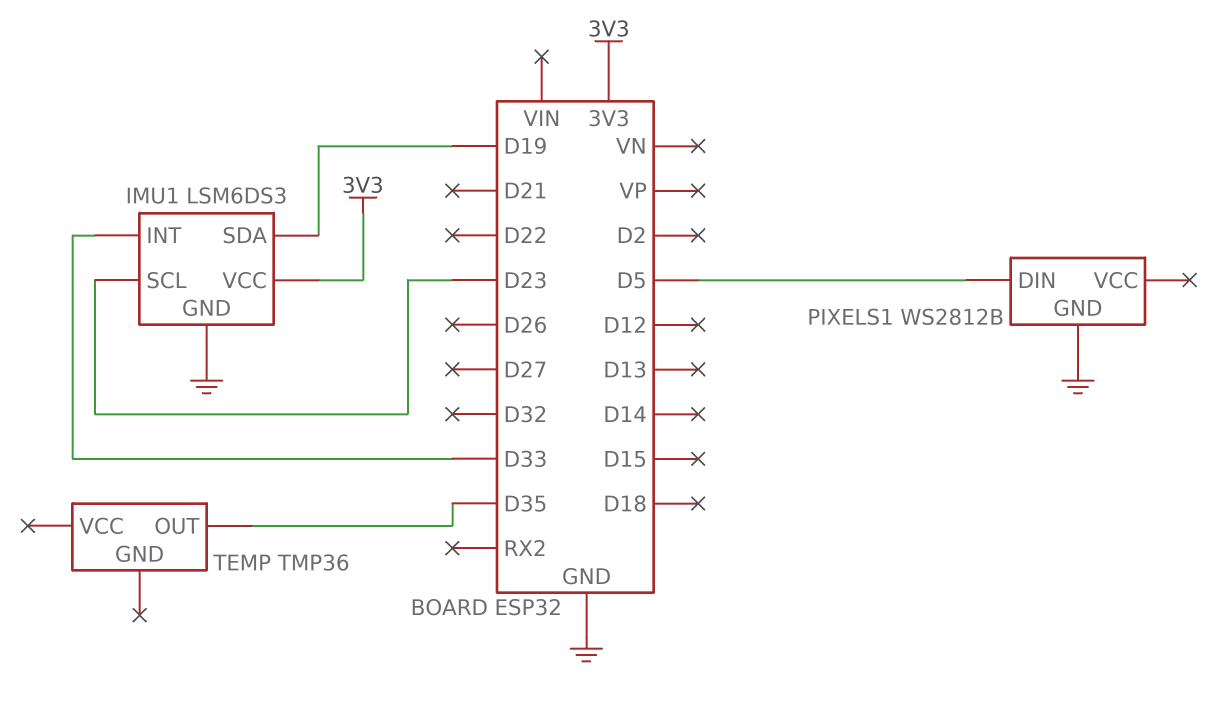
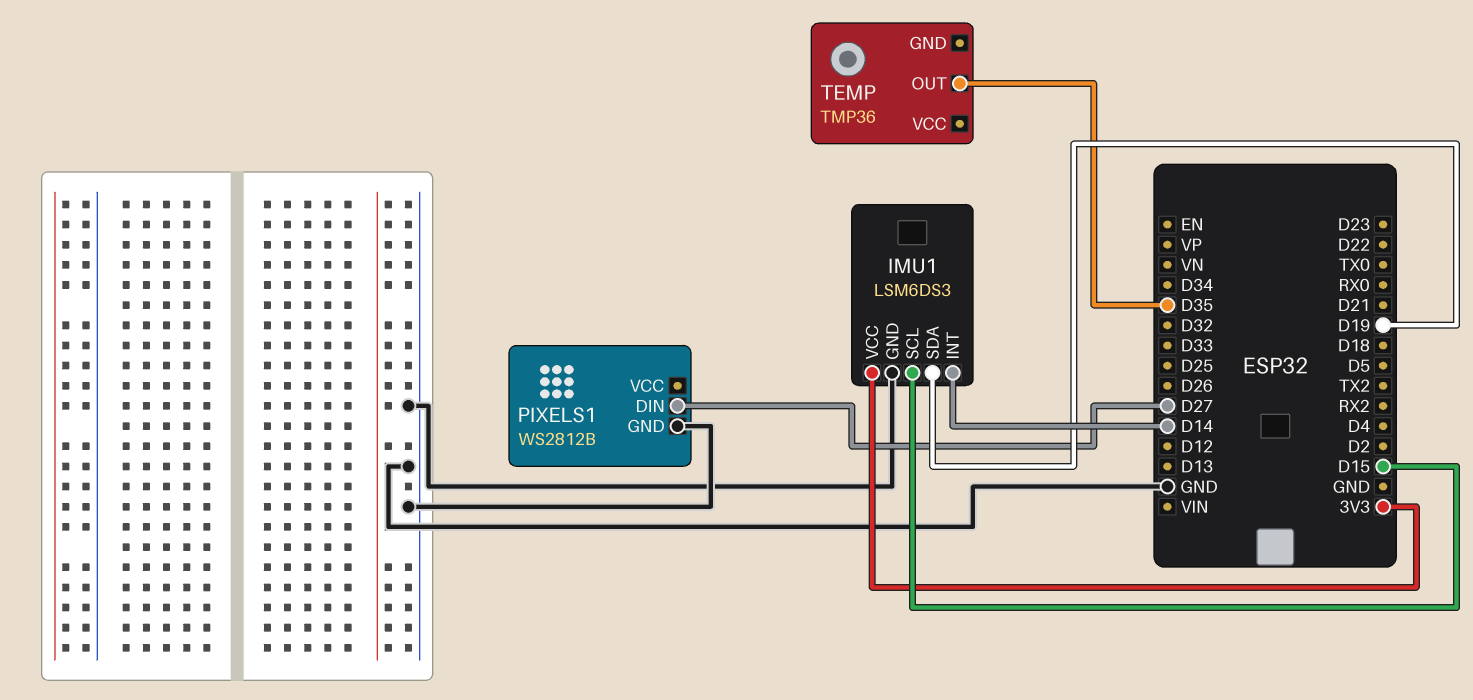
IMU1 pin INT: D33 -> D14
IMU1 pin SCL: D23 -> D15
PIXELS1 pin DIN: D5 -> D27

